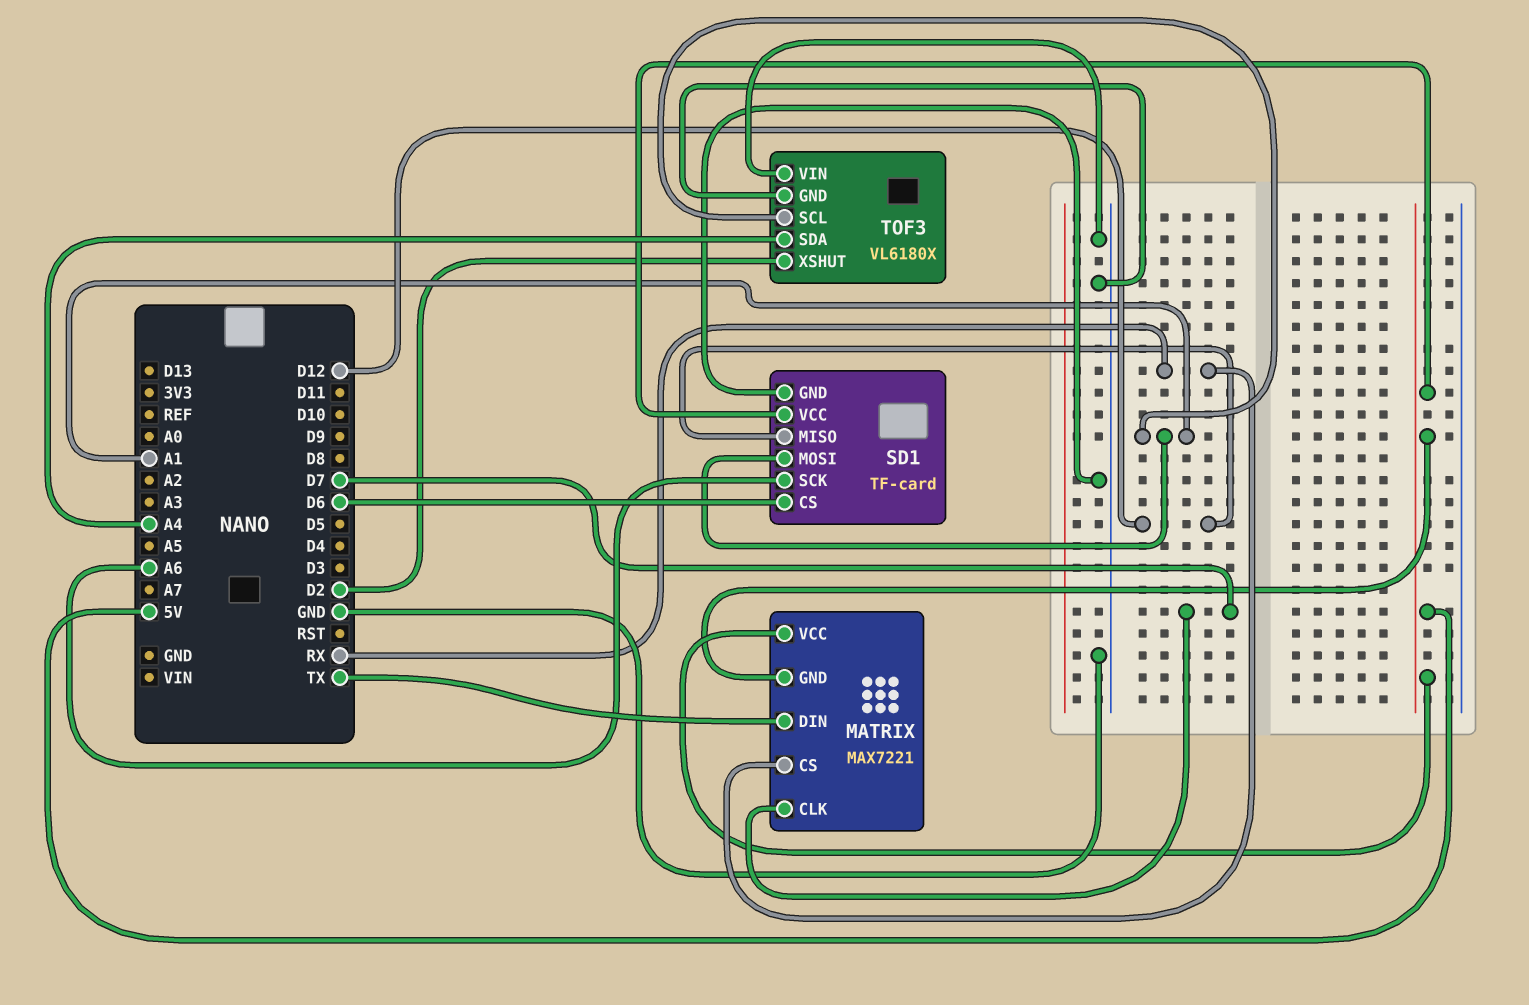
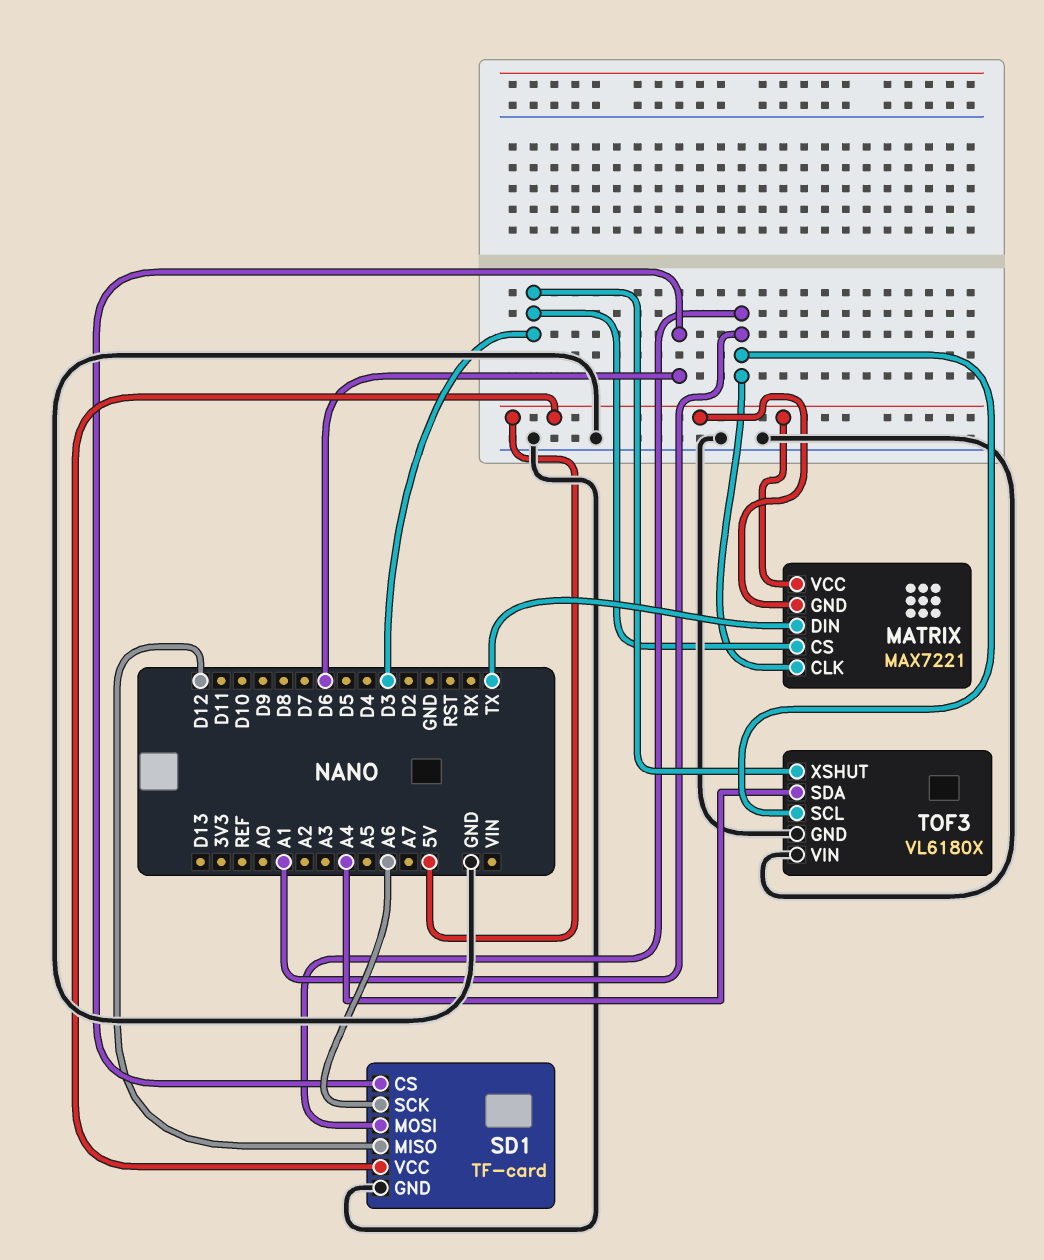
MATRIX pin CLK: D7 -> A1
MATRIX pin CS: RX -> D3
TOF3 pin XSHUT: D2 -> D3

